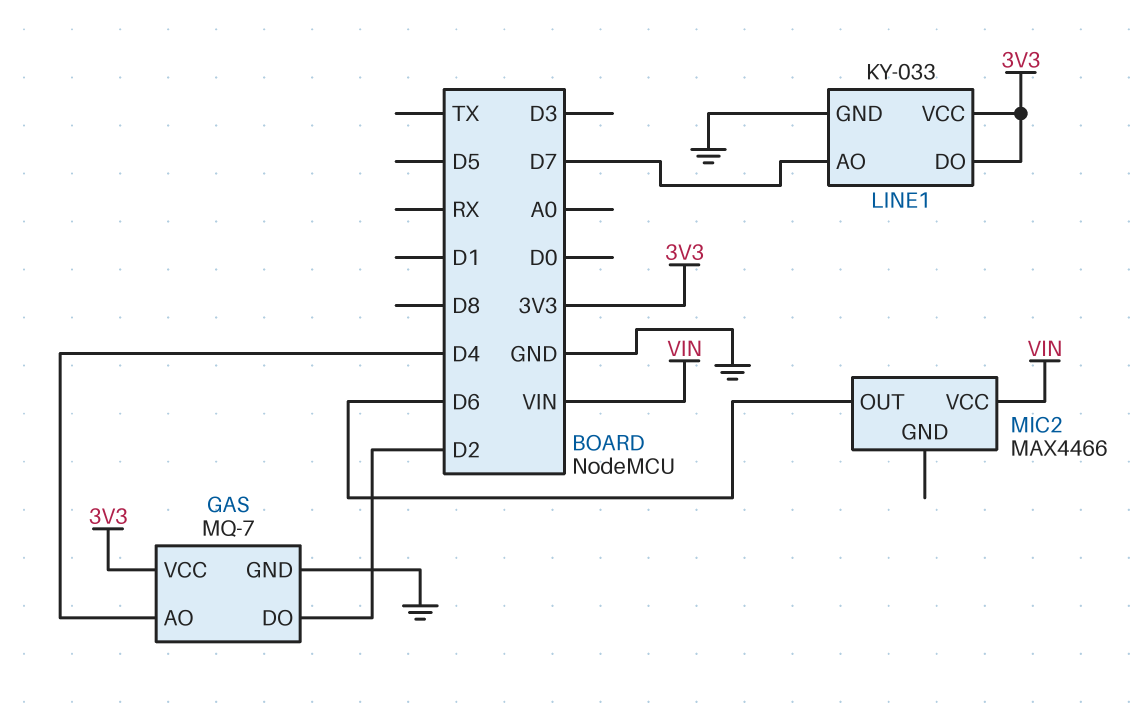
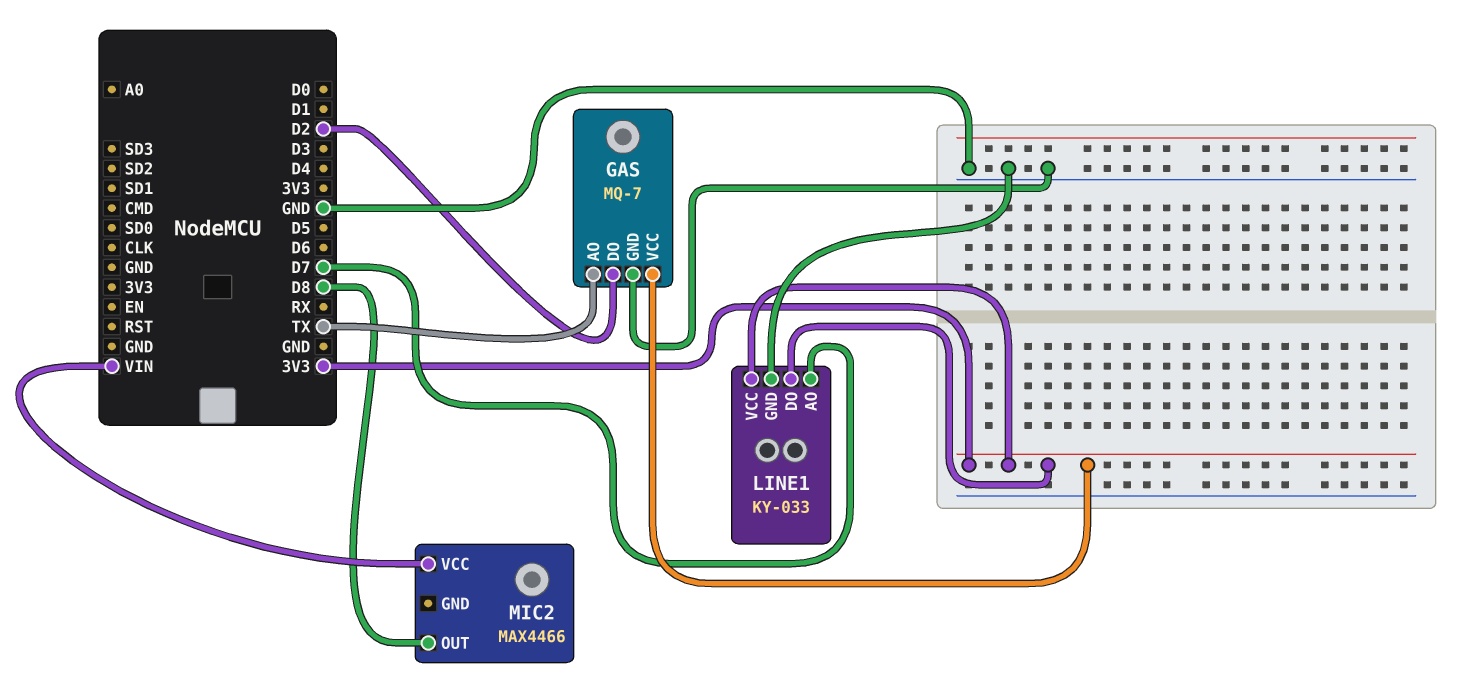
GAS pin AO: D4 -> TX
MIC2 pin OUT: D6 -> D8

